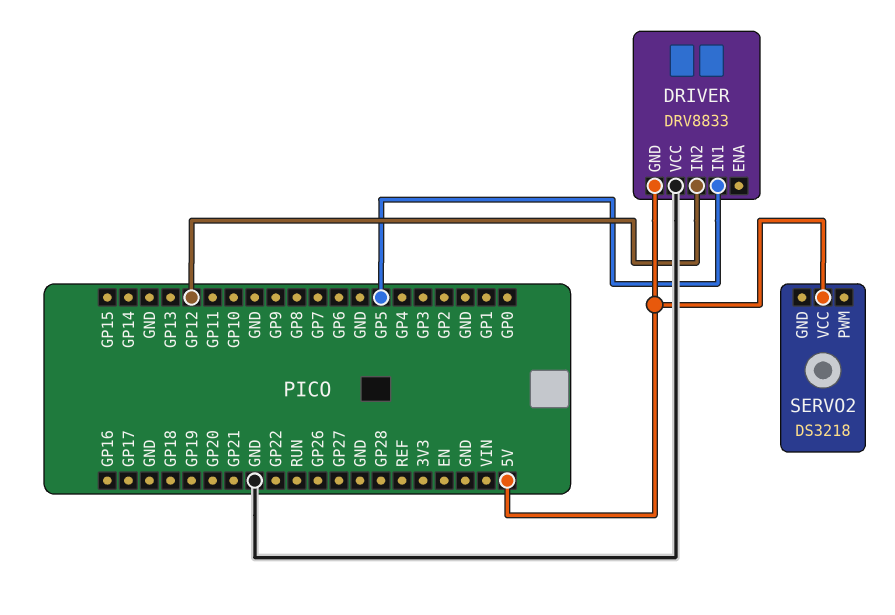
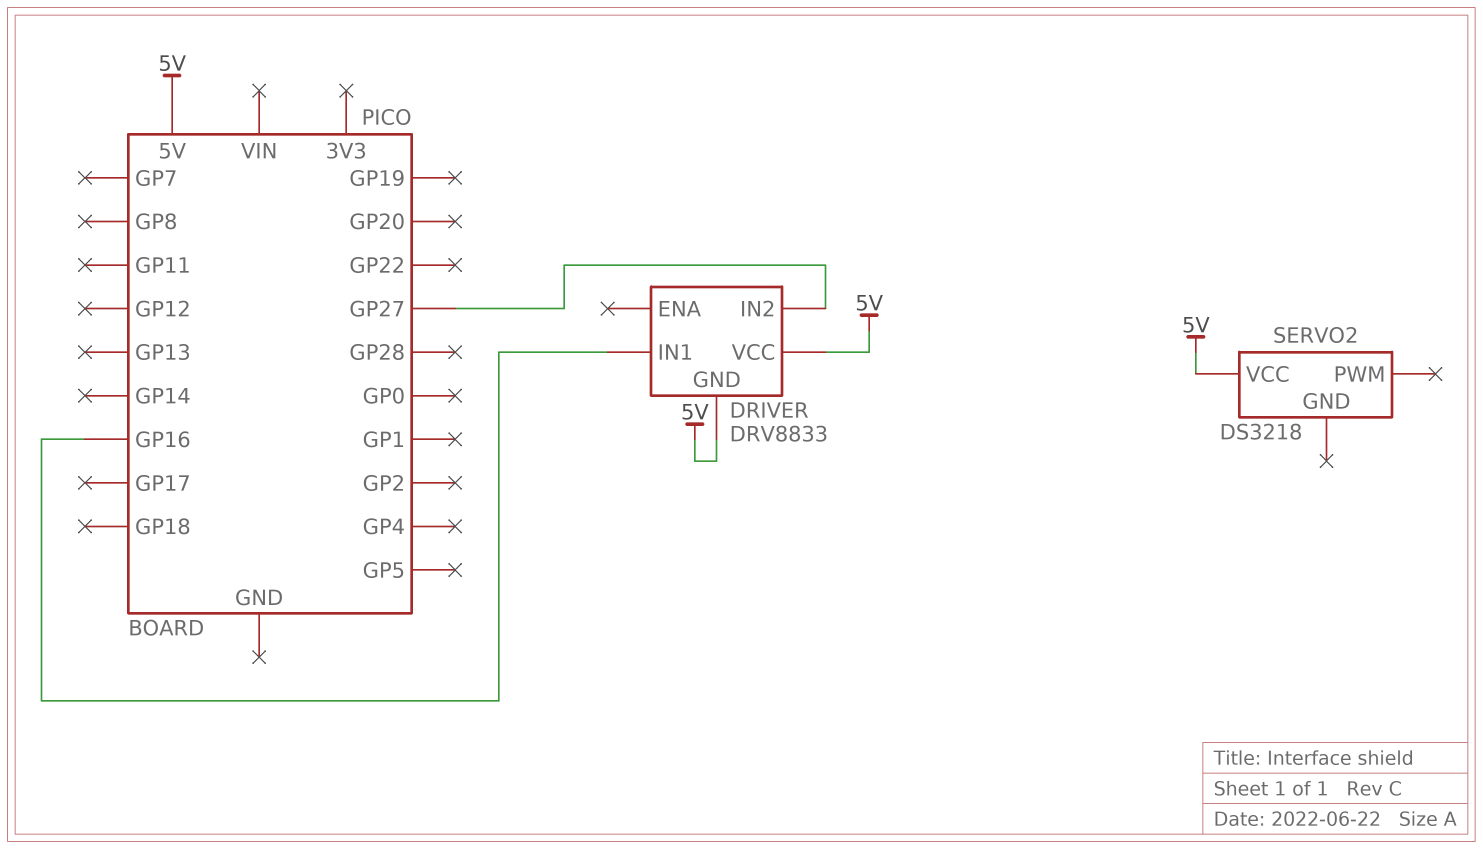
DRIVER pin IN1: GP5 -> GP16
DRIVER pin IN2: GP12 -> GP27
DRIVER pin VCC: GND -> 5V

